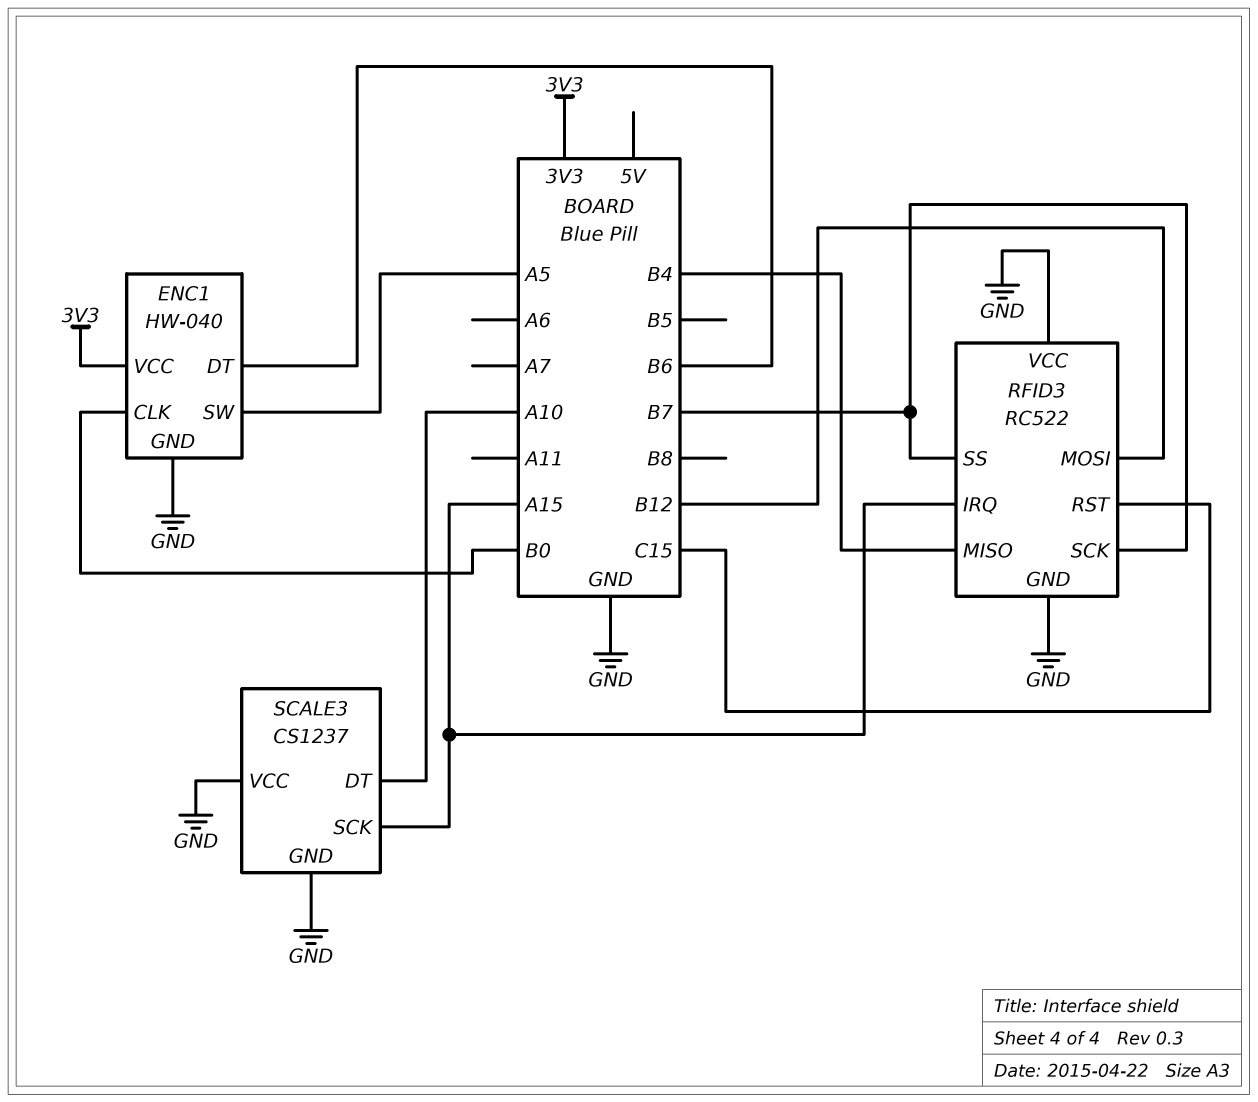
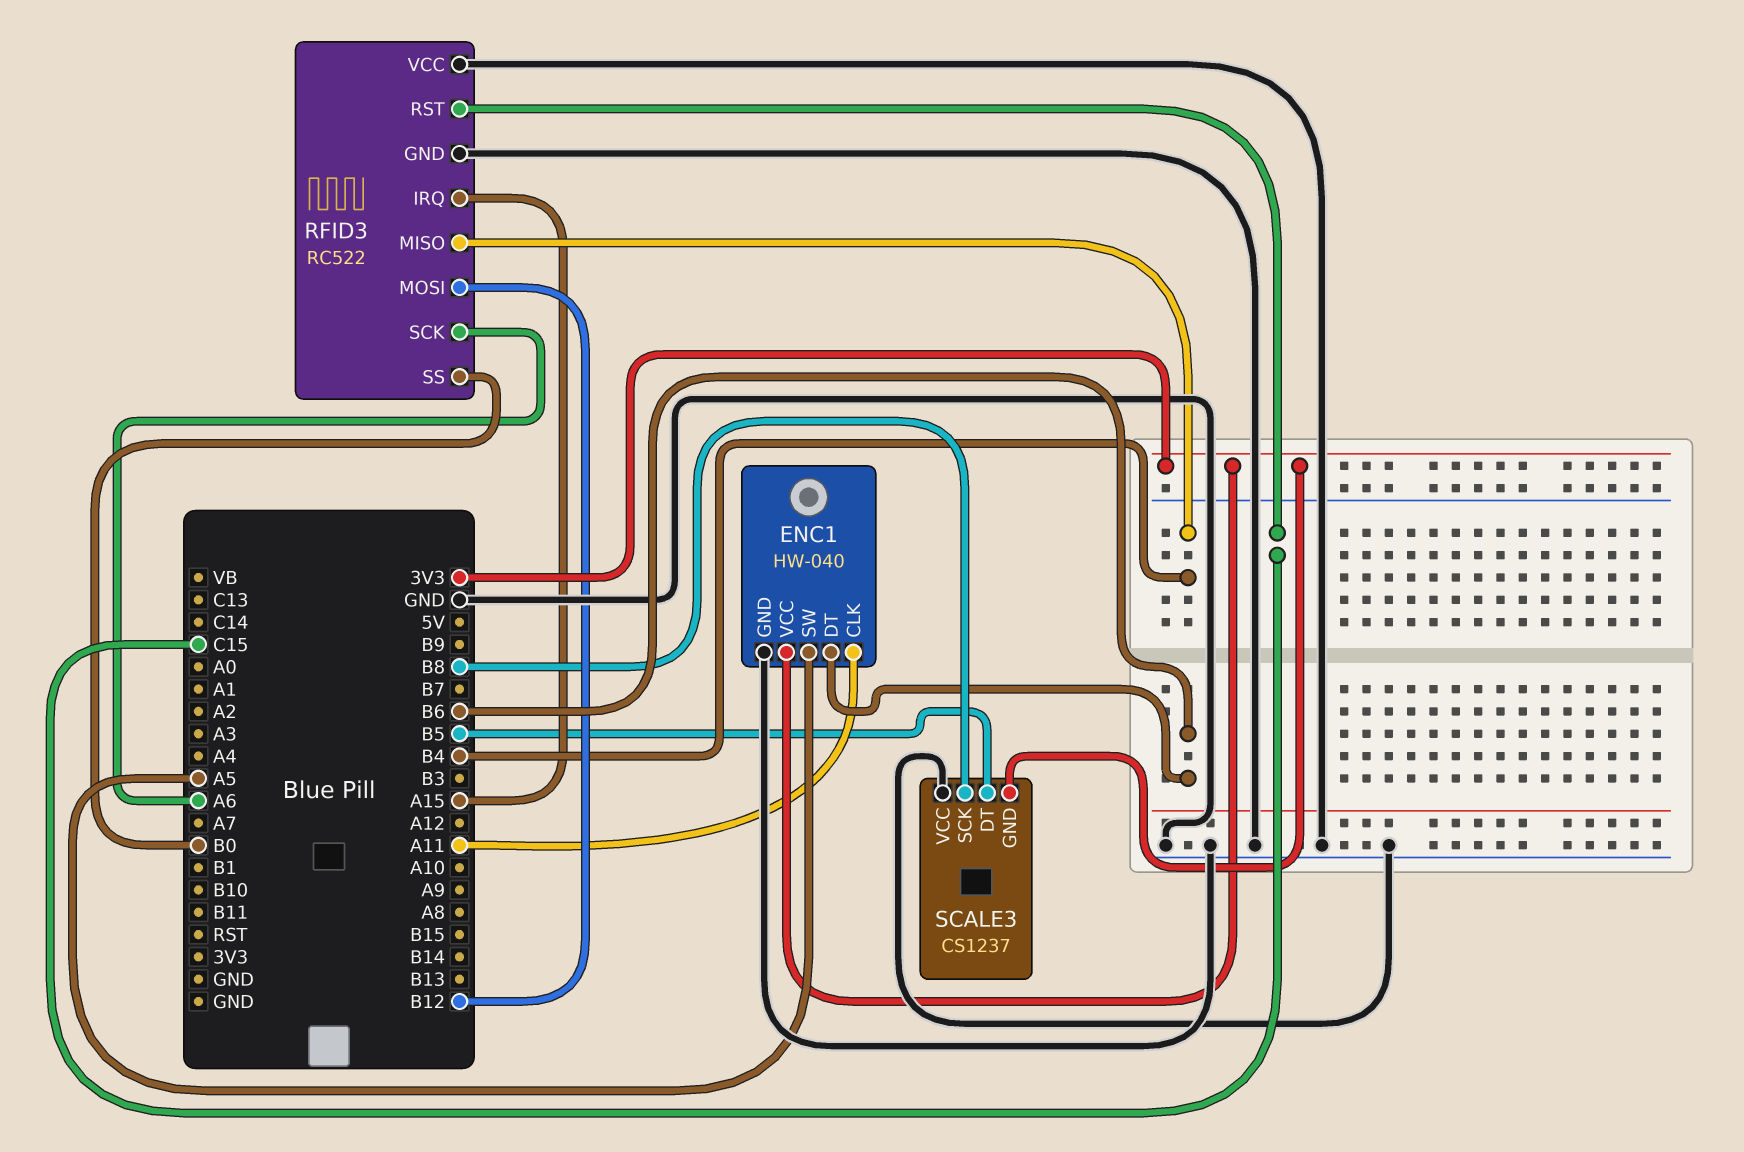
ENC1 pin CLK: B0 -> A11
RFID3 pin SCK: B7 -> A6
RFID3 pin SS: B7 -> B0
SCALE3 pin DT: A10 -> B5
SCALE3 pin GND: GND -> 3V3
SCALE3 pin SCK: A15 -> B8

